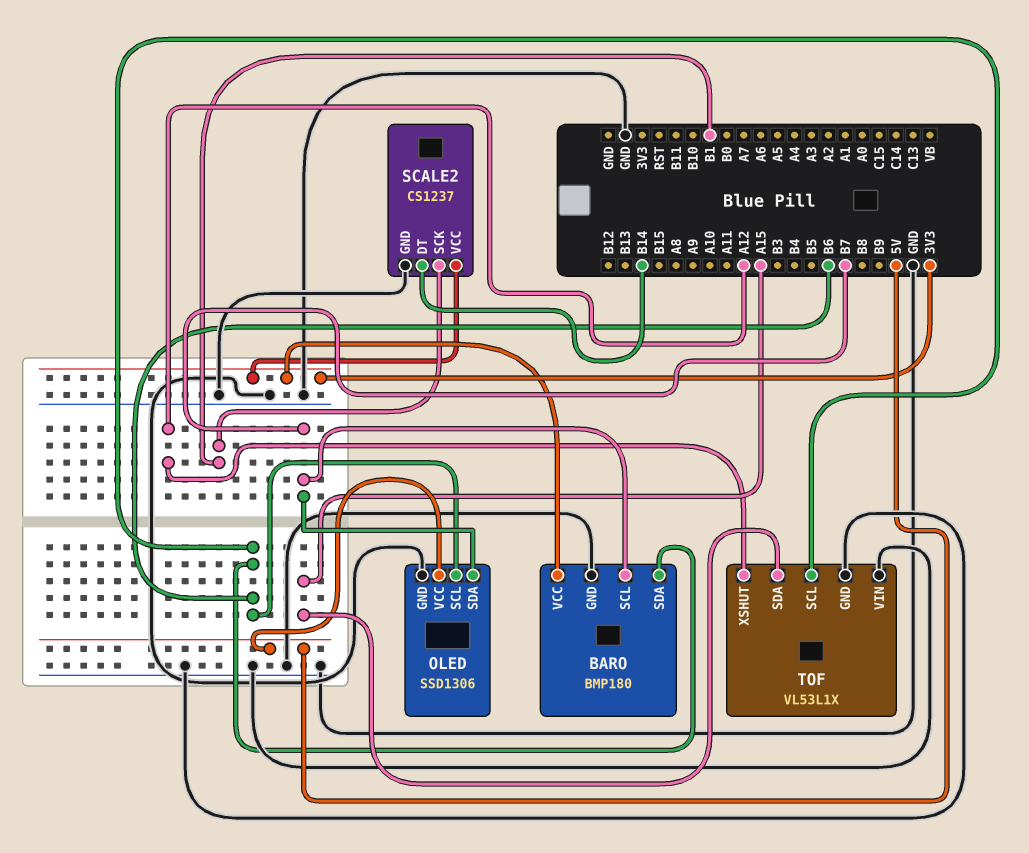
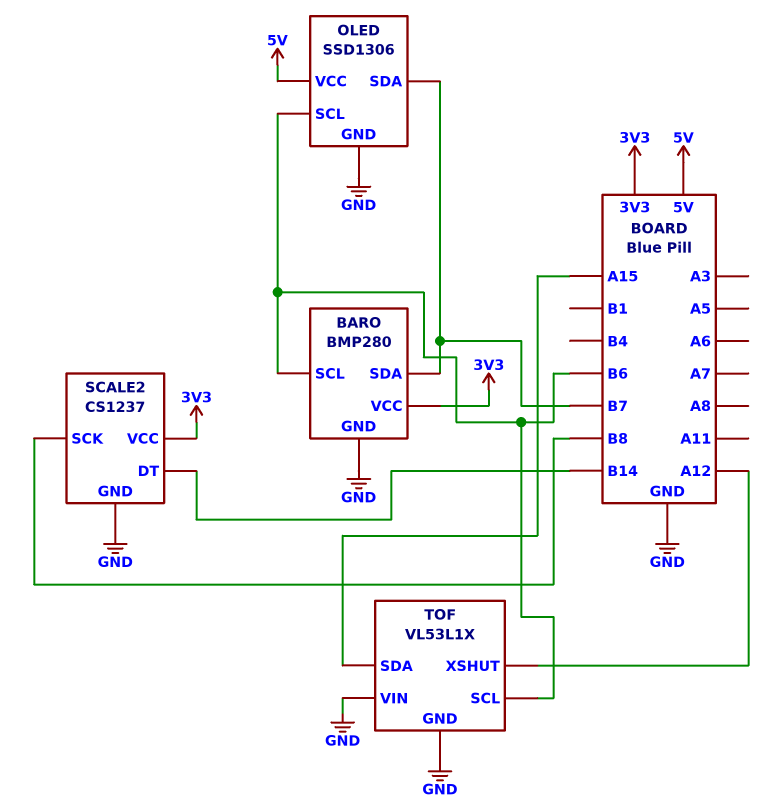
BARO: BMP180 -> BMP280
BARO pin SCL: B7 -> B6
BARO pin SDA: B6 -> B7
SCALE2 pin SCK: B1 -> B8

